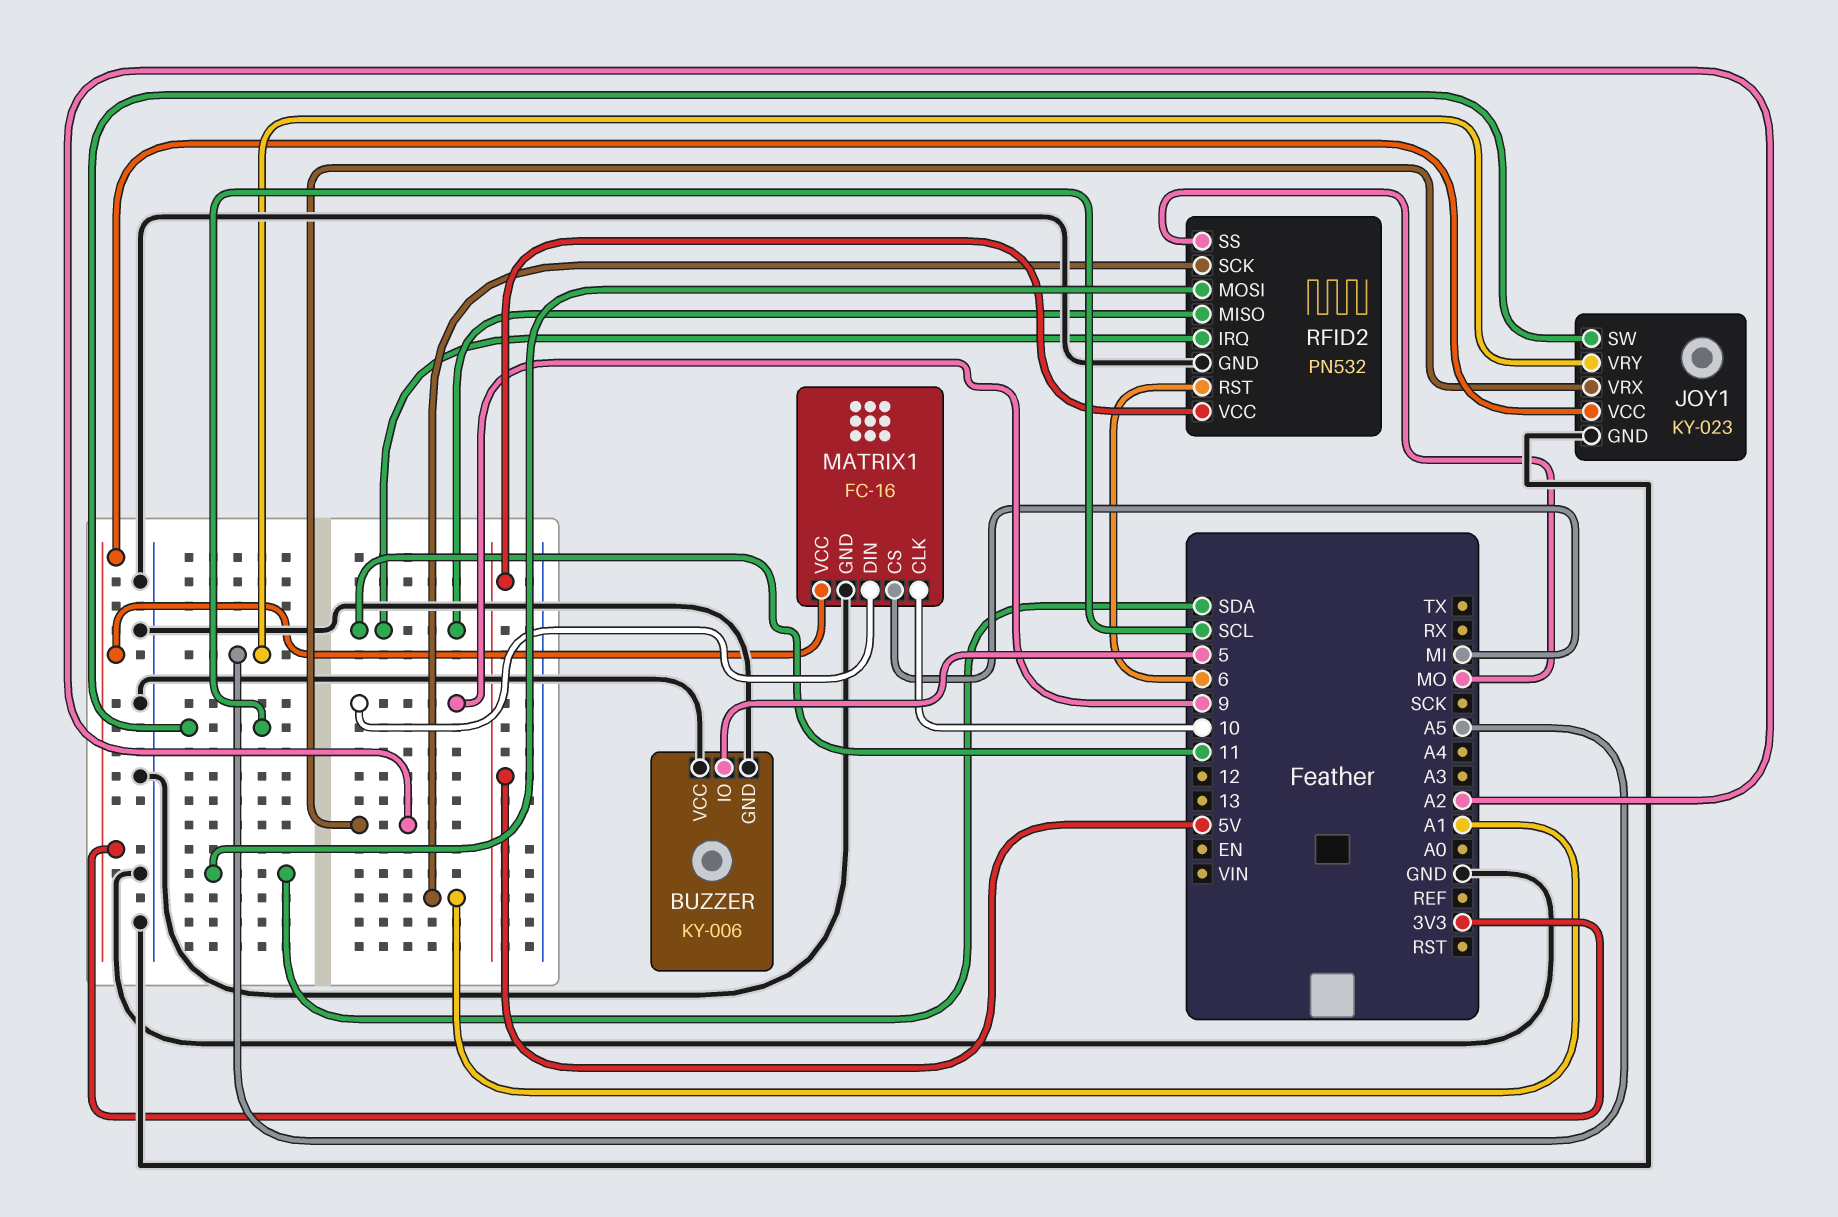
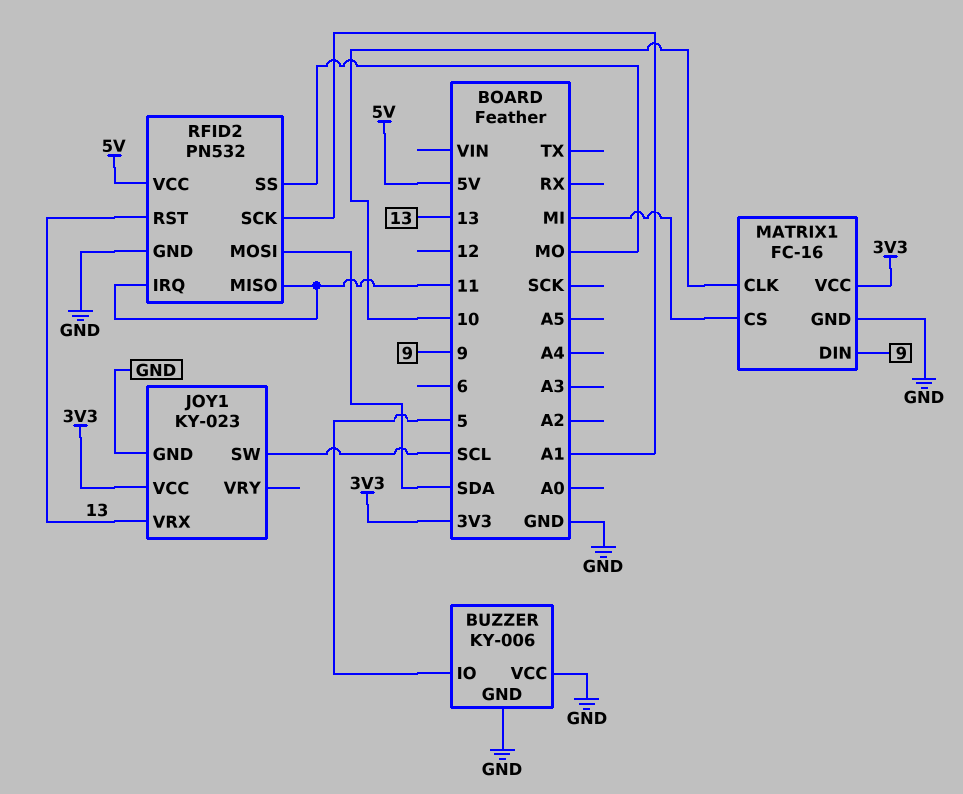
JOY1 pin VRX: A2 -> 13
JOY1 pin VRY: A5 -> none
RFID2 pin RST: 6 -> 13

